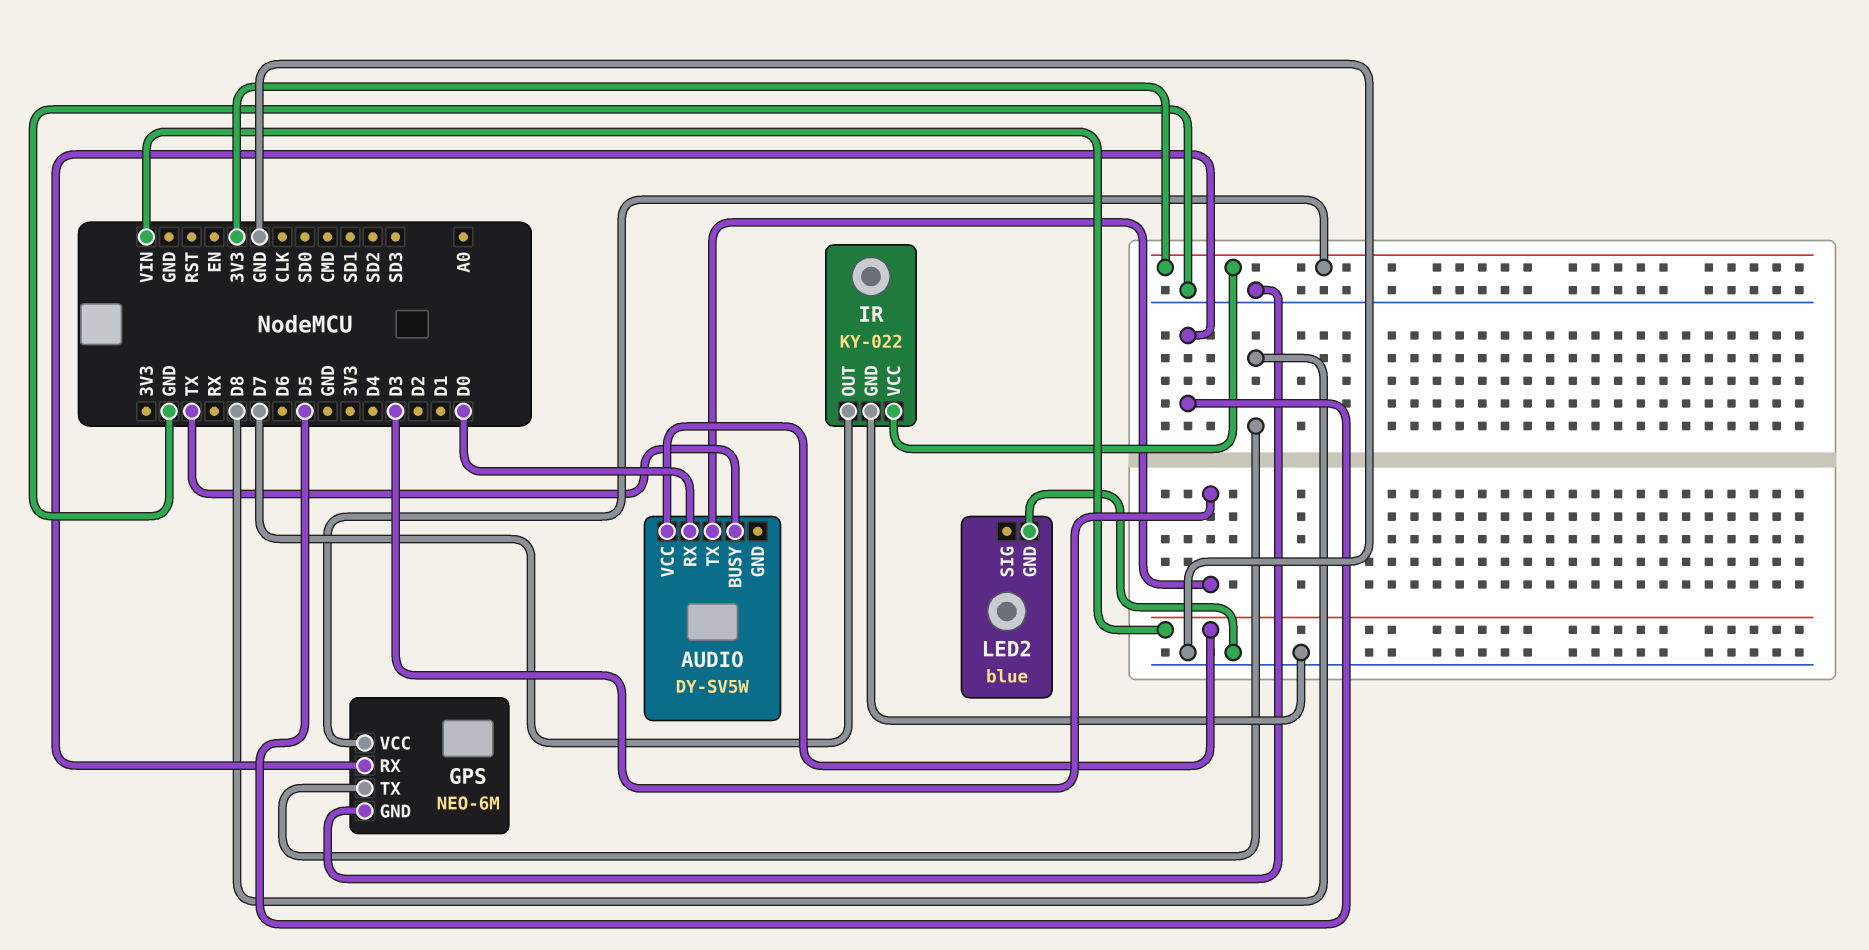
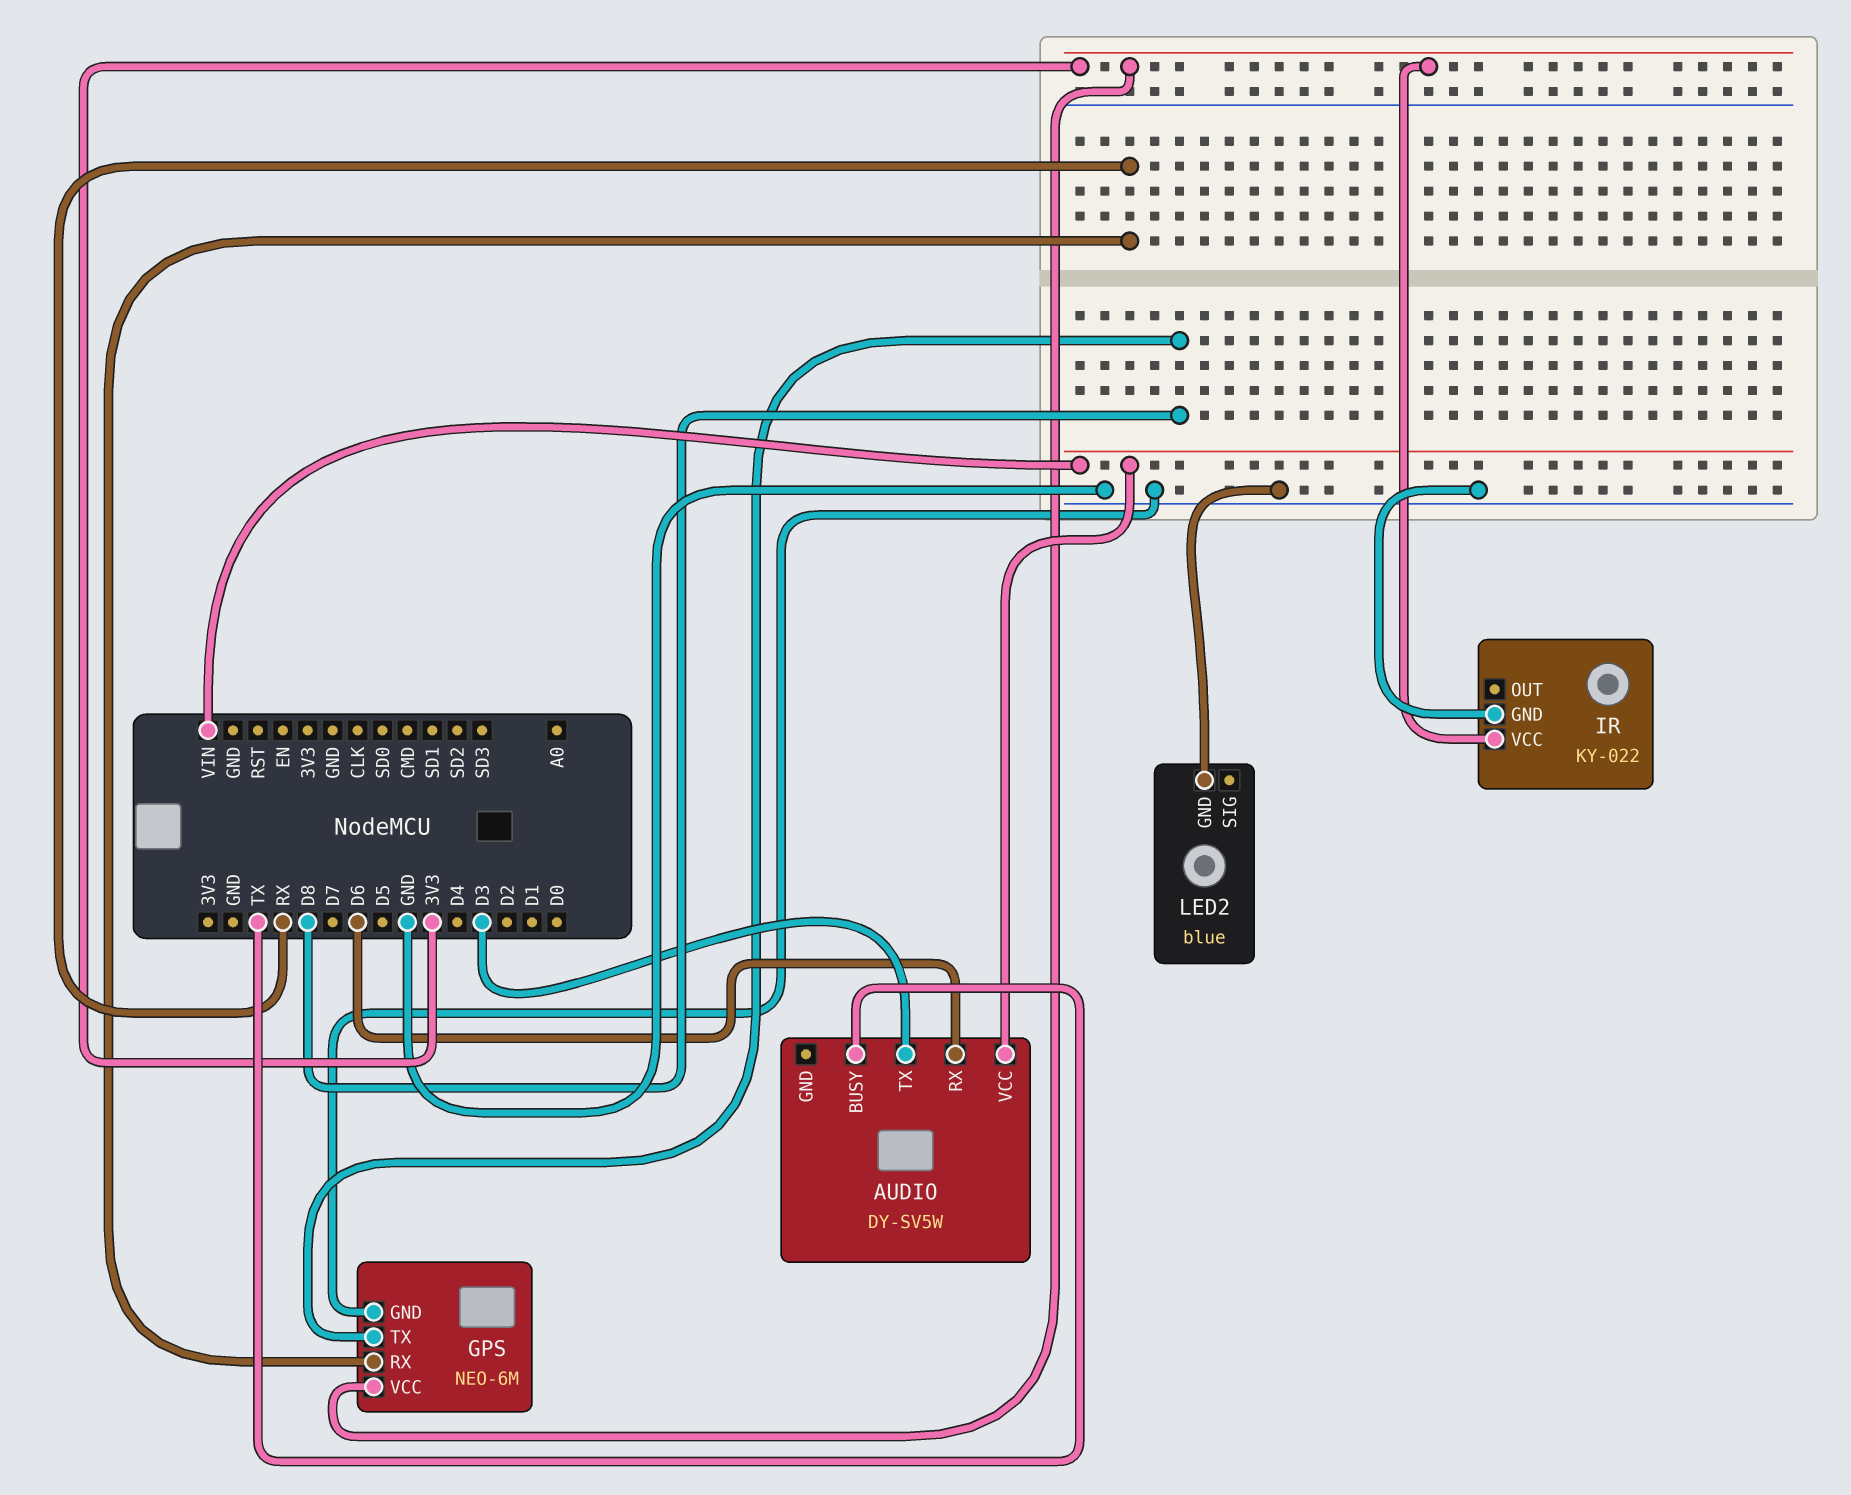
AUDIO pin RX: D0 -> D6
GPS pin RX: D5 -> RX
IR pin OUT: D7 -> none

